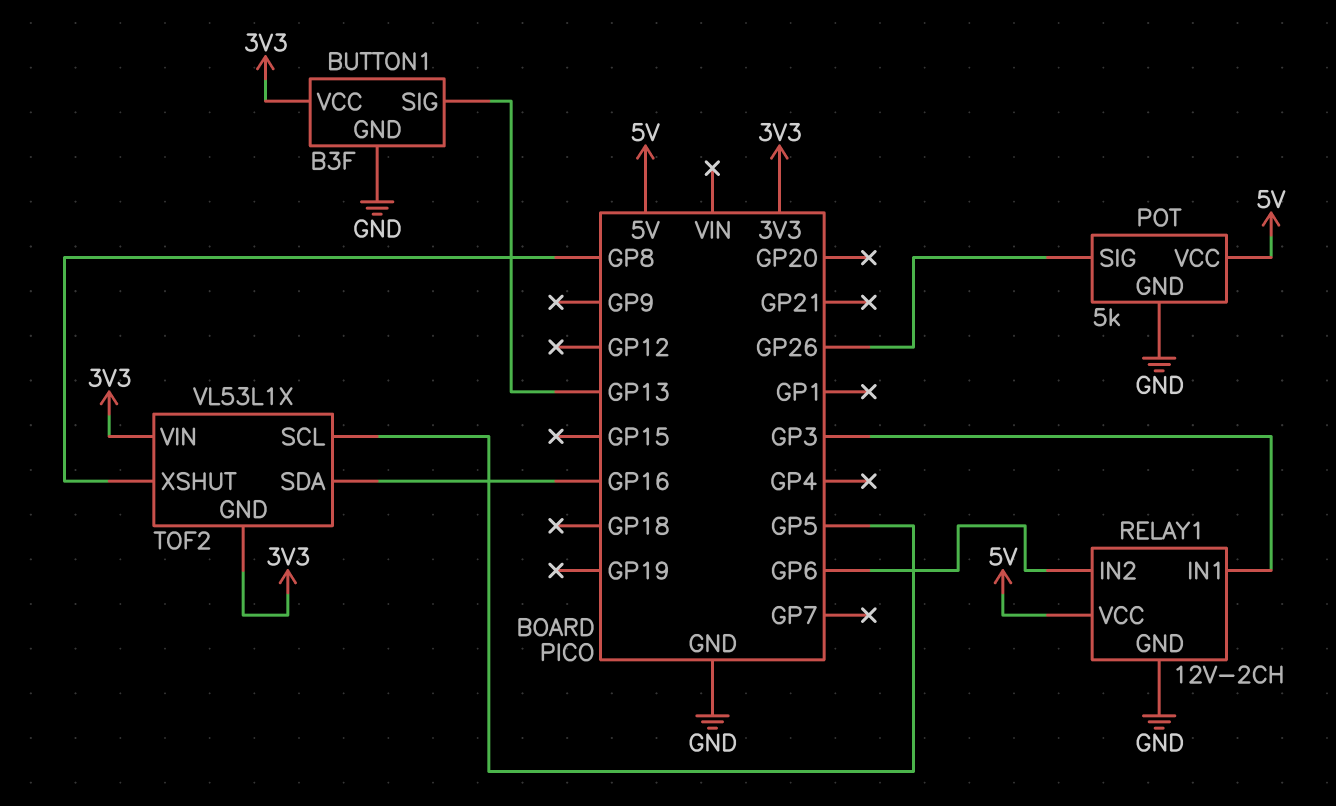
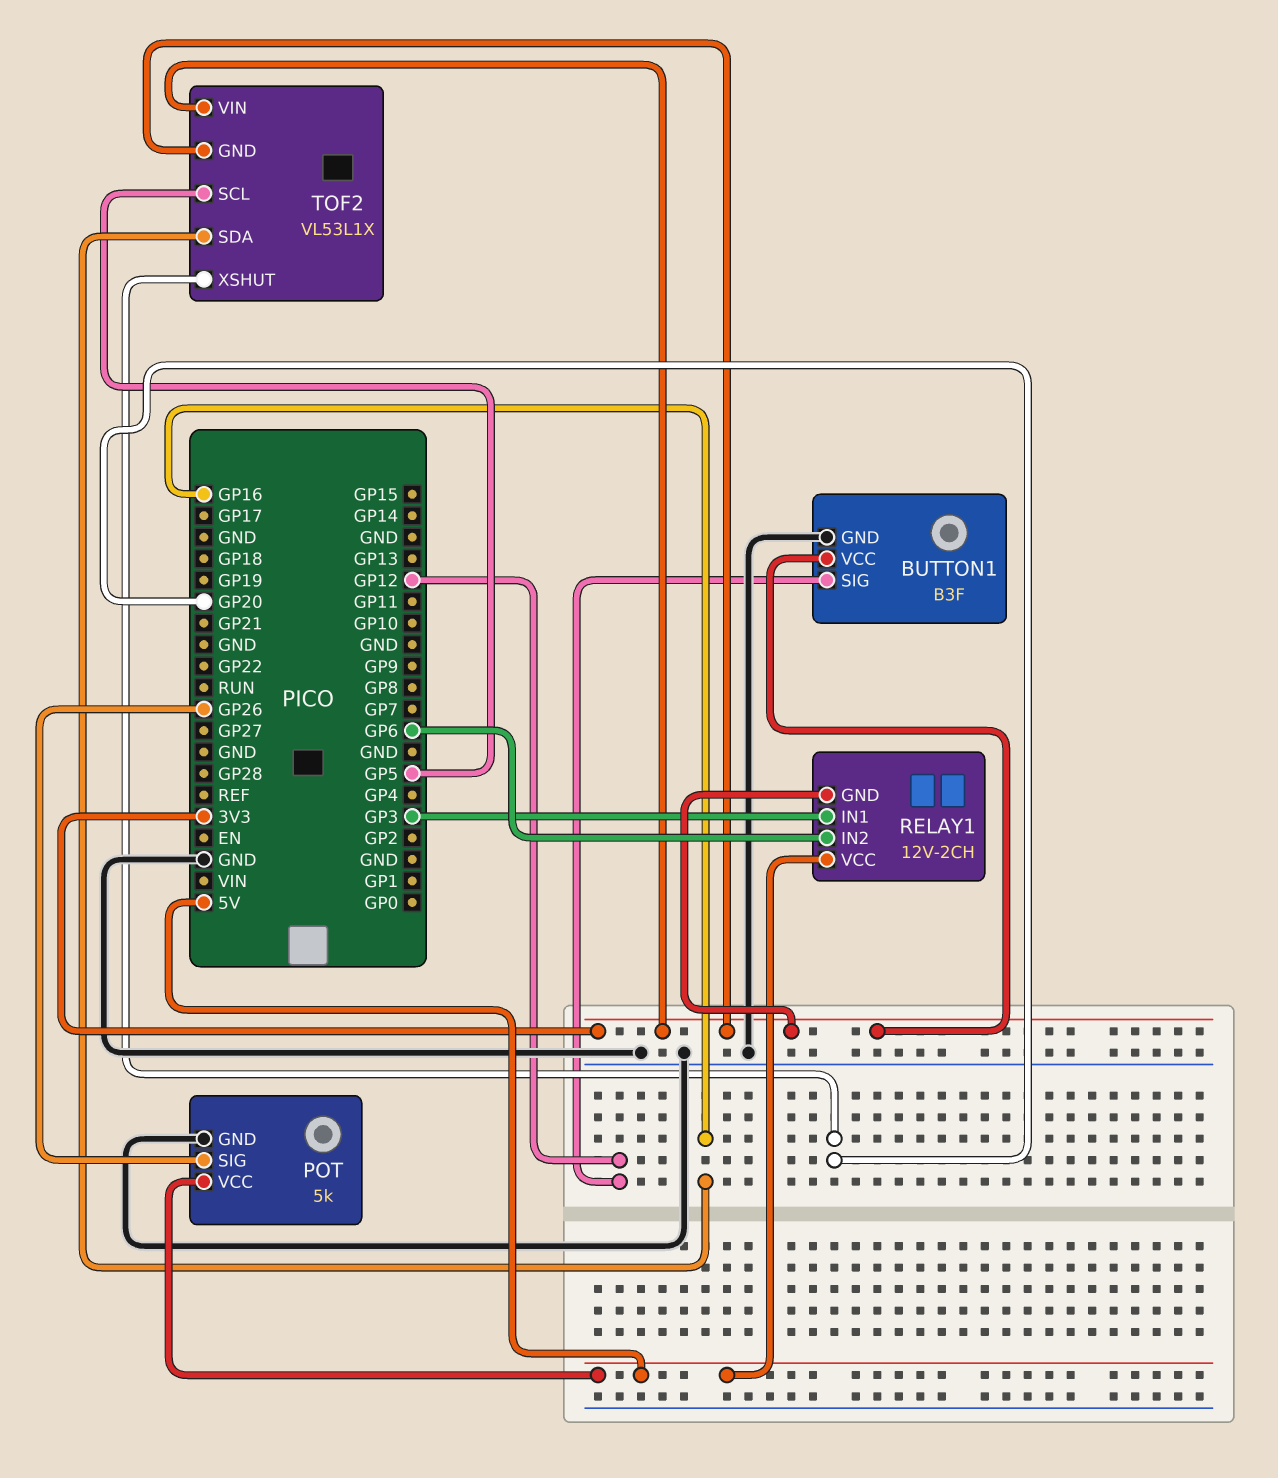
BUTTON1 pin SIG: GP13 -> GP12
RELAY1 pin GND: GND -> 3V3
TOF2 pin XSHUT: GP8 -> GP20

